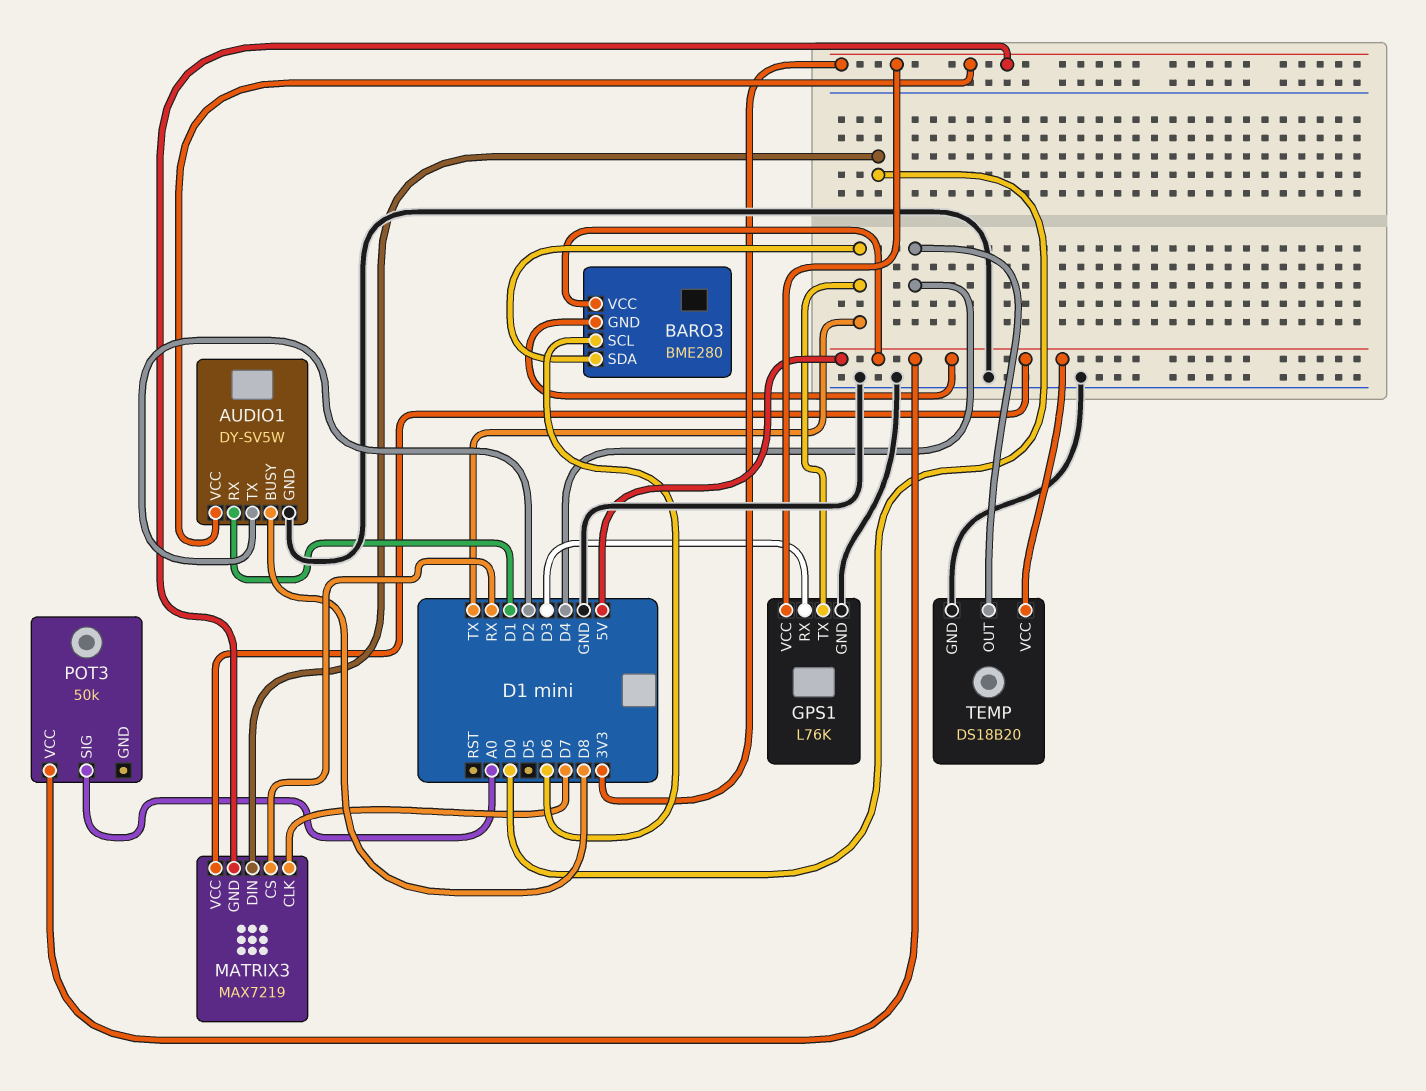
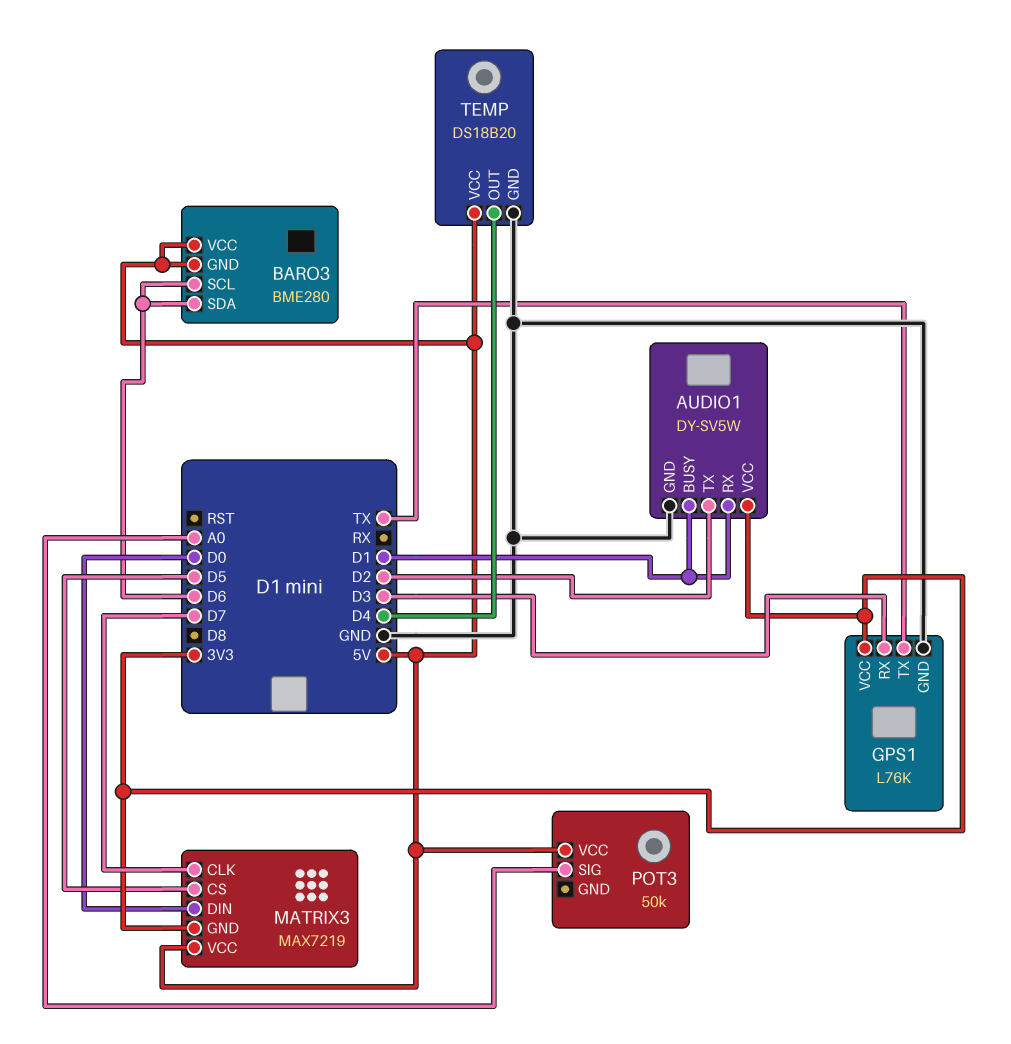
AUDIO1 pin BUSY: D8 -> D1
BARO3 pin SDA: TX -> D6
MATRIX3 pin CS: RX -> D5

